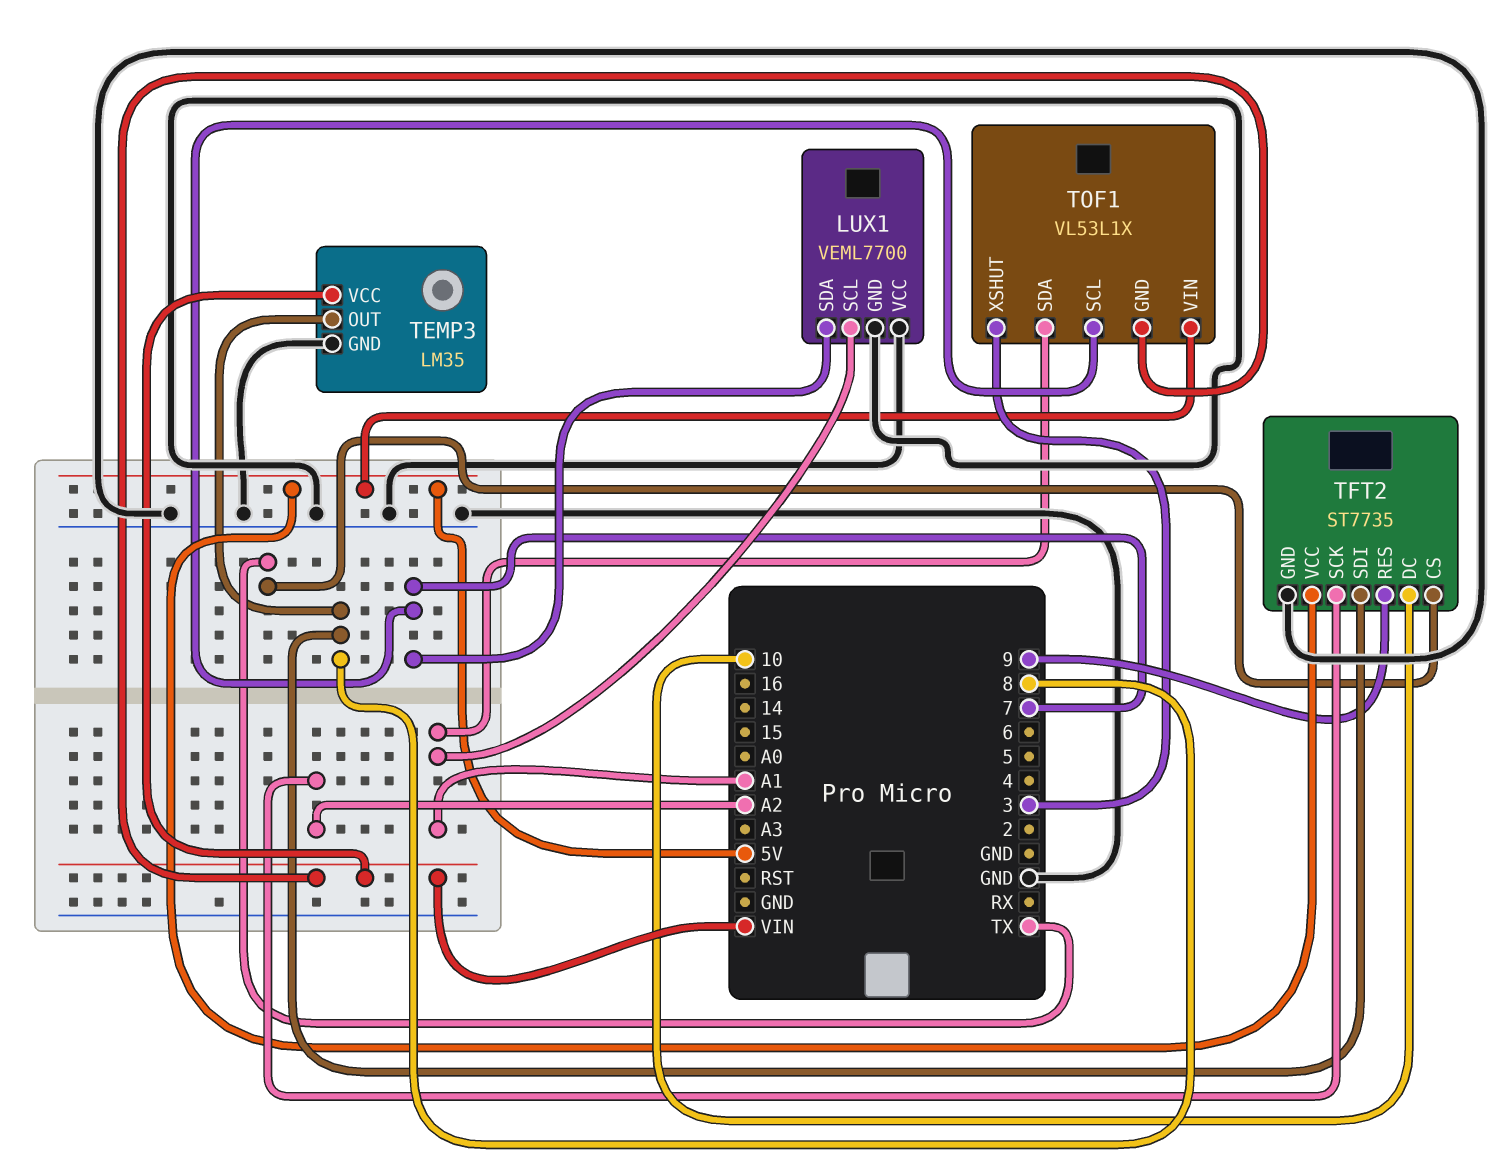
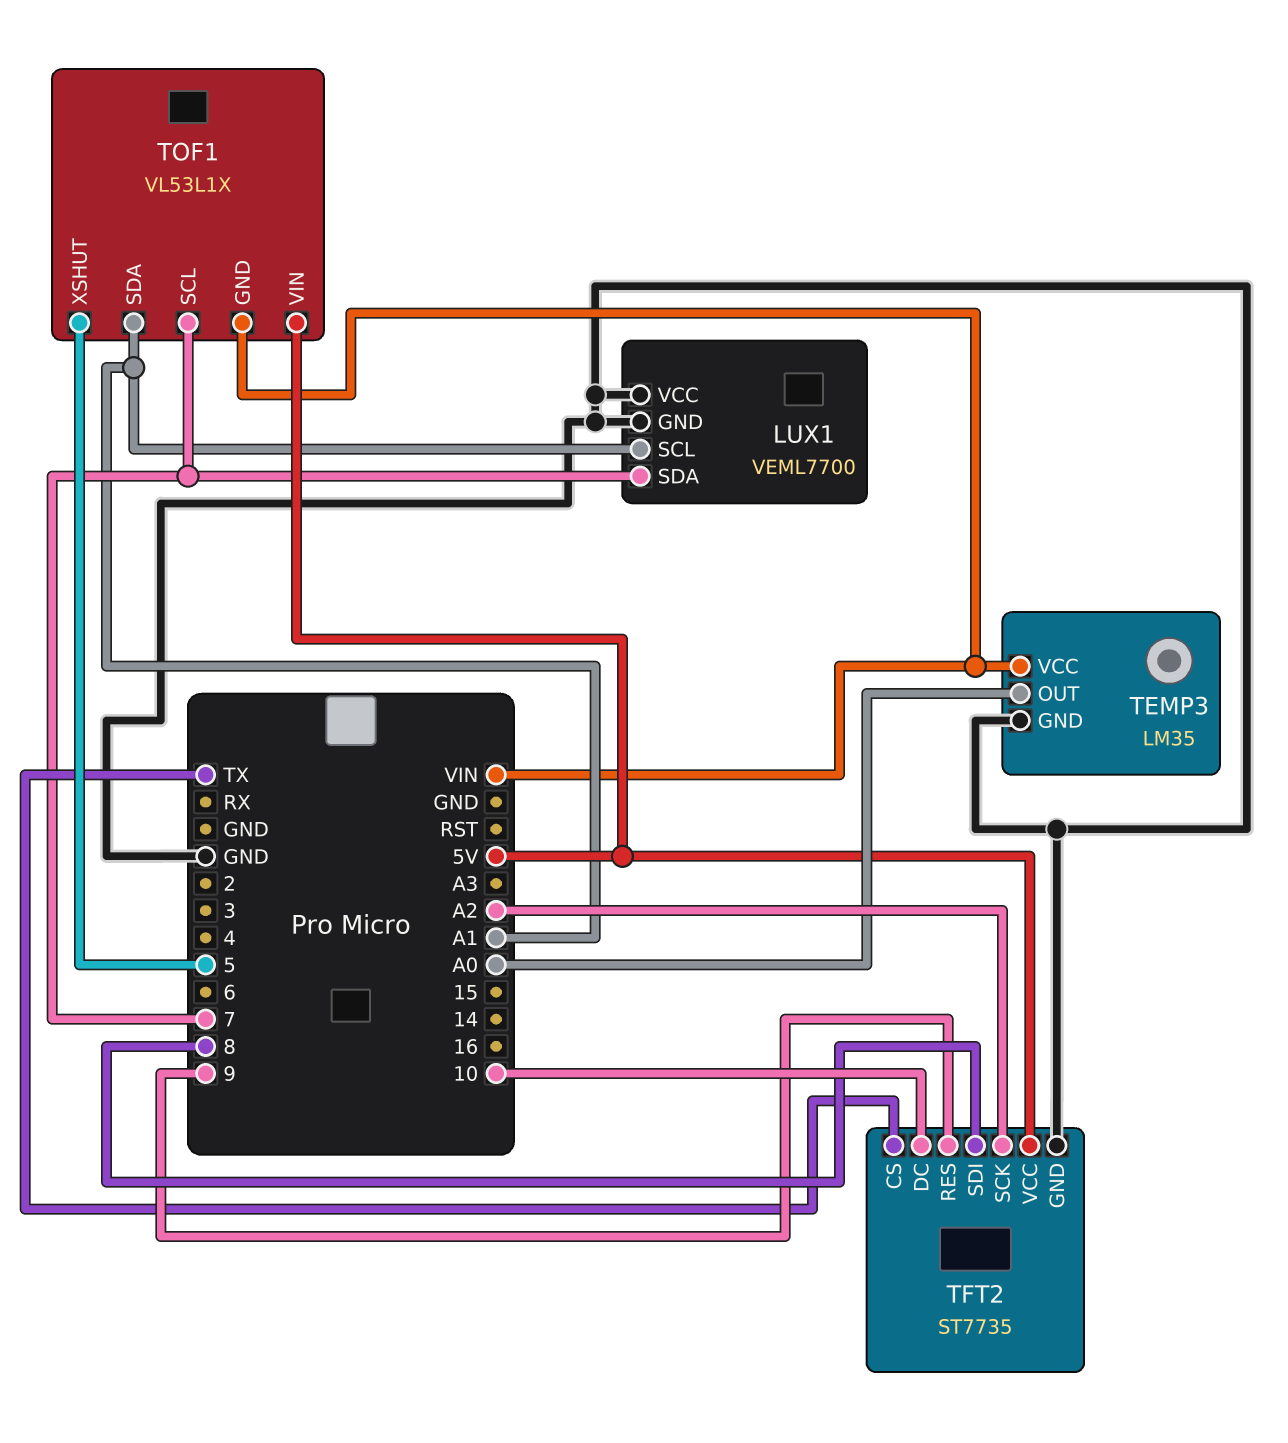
TEMP3 pin OUT: 8 -> A0
TOF1 pin XSHUT: 3 -> 5

